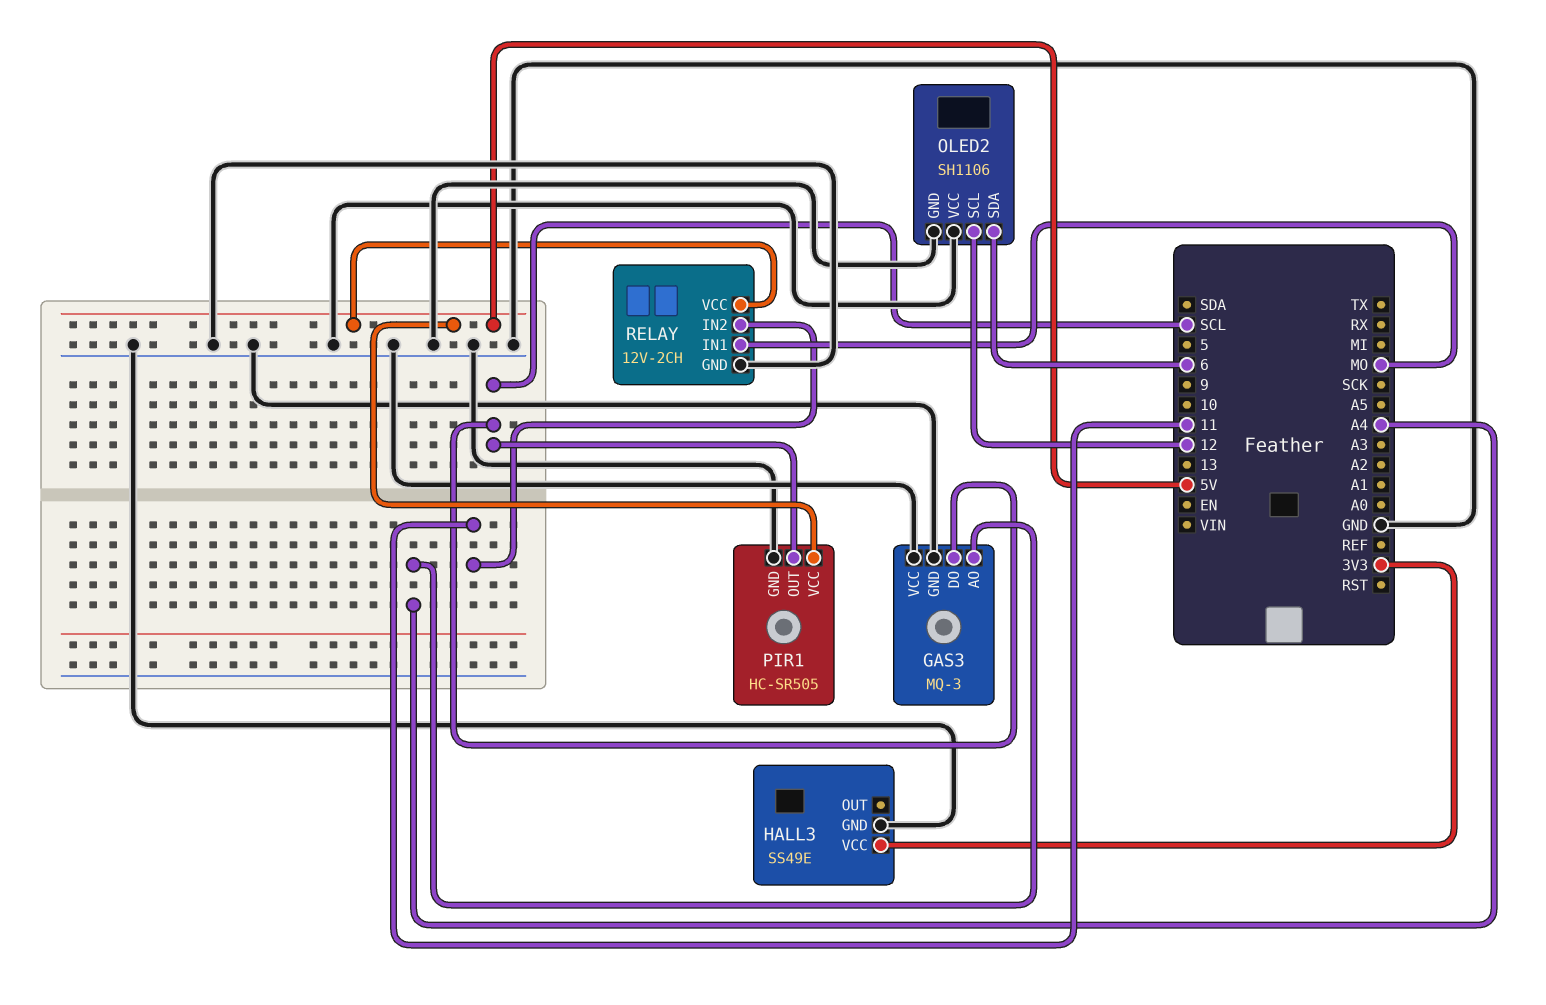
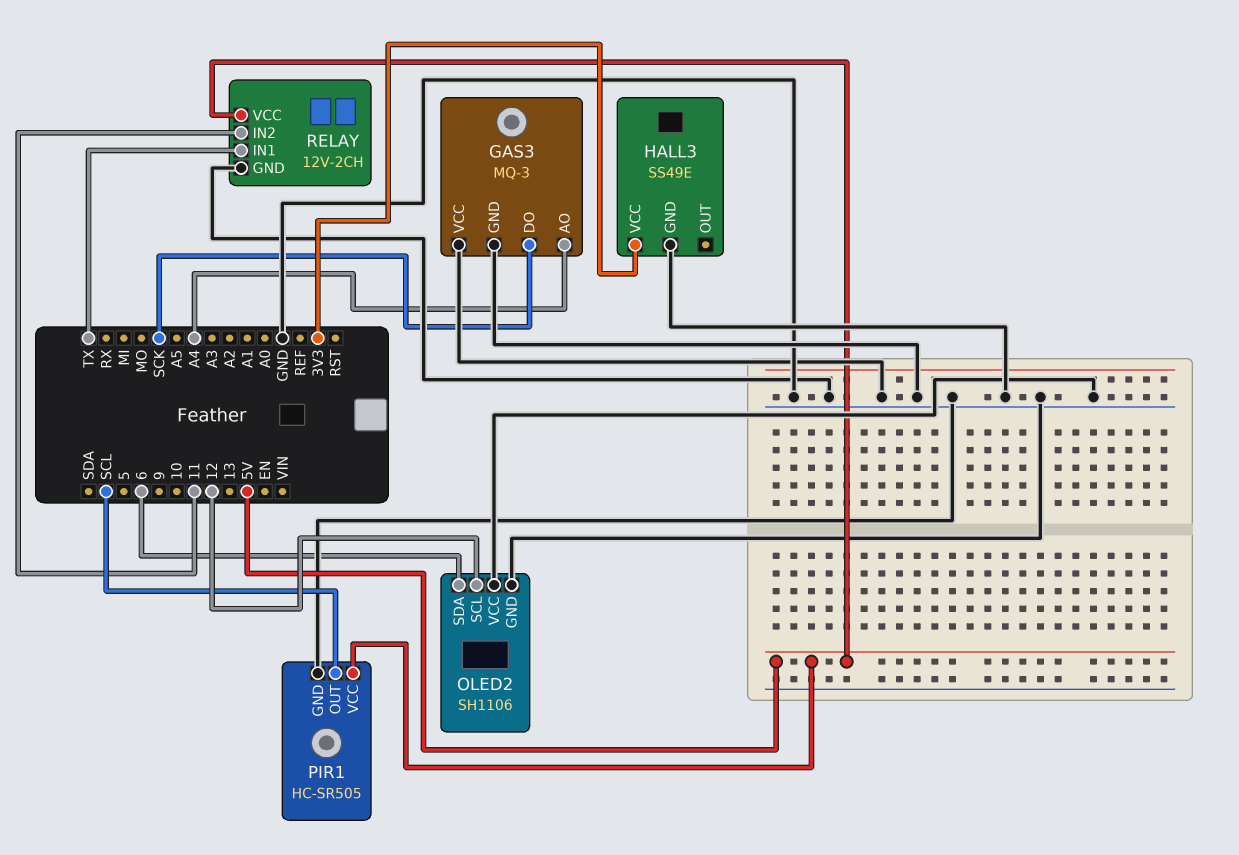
GAS3 pin DO: SCL -> SCK
RELAY pin IN1: MO -> TX

